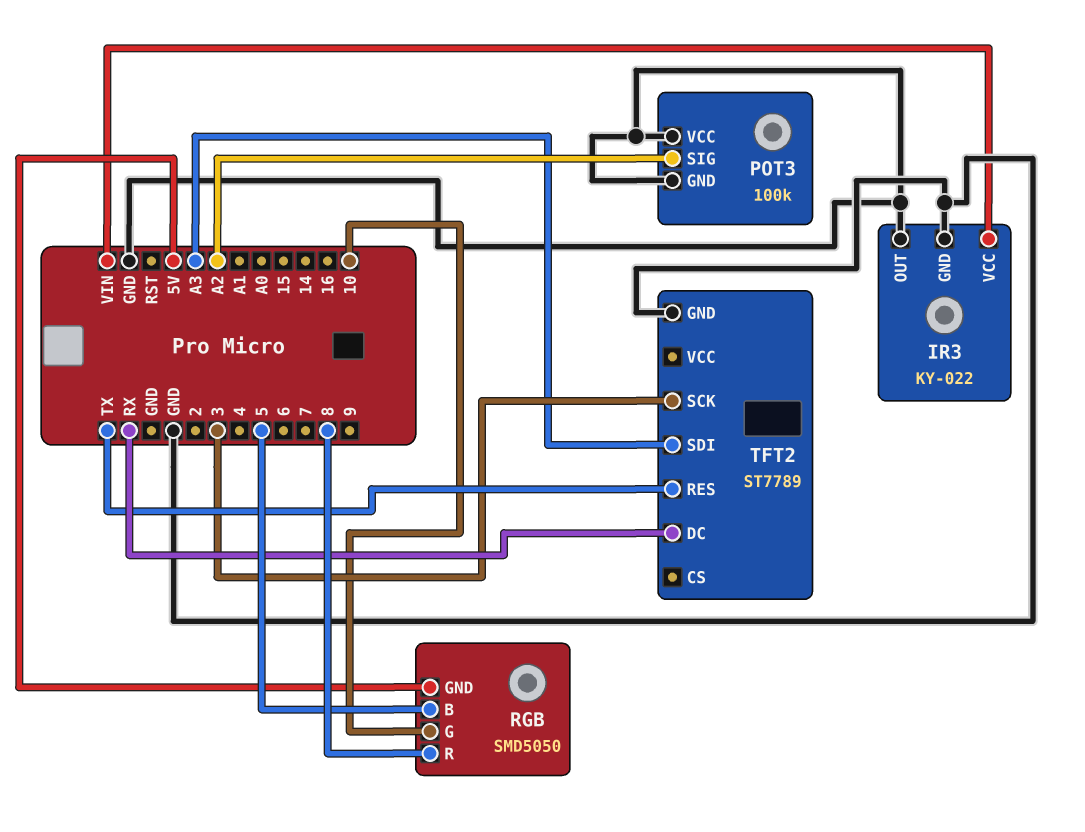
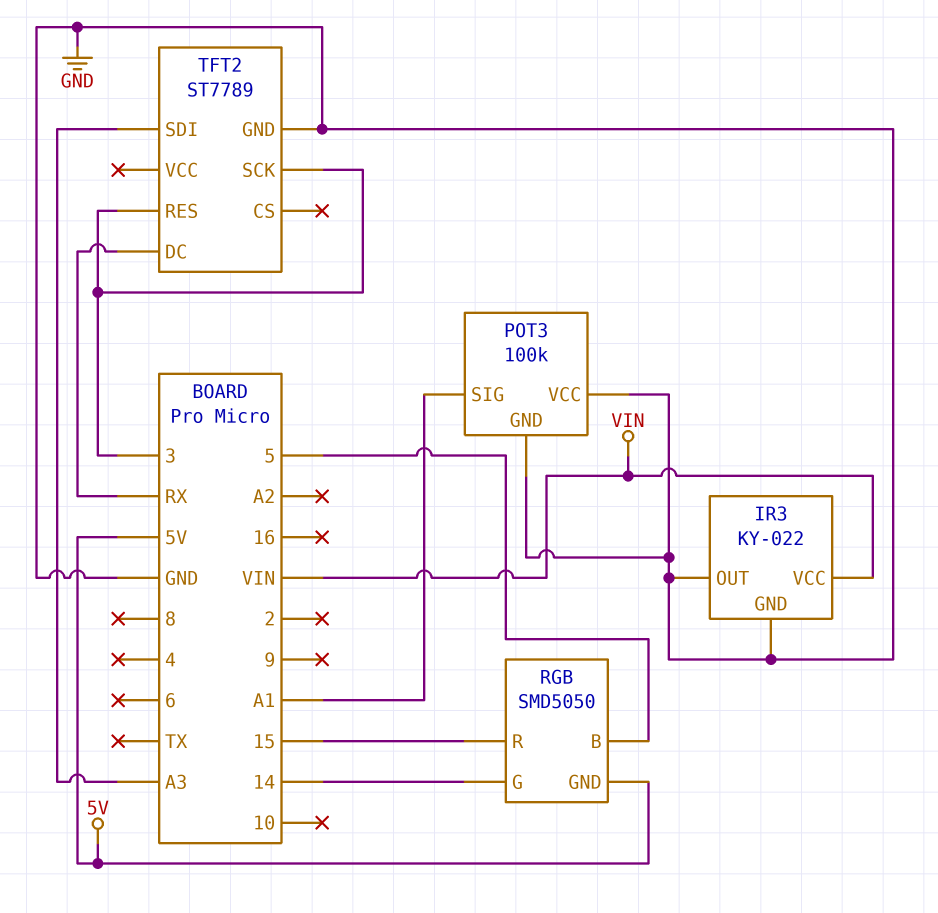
POT3 pin SIG: A2 -> A1
RGB pin G: 10 -> 14
RGB pin R: 8 -> 15
TFT2 pin RES: TX -> 3

